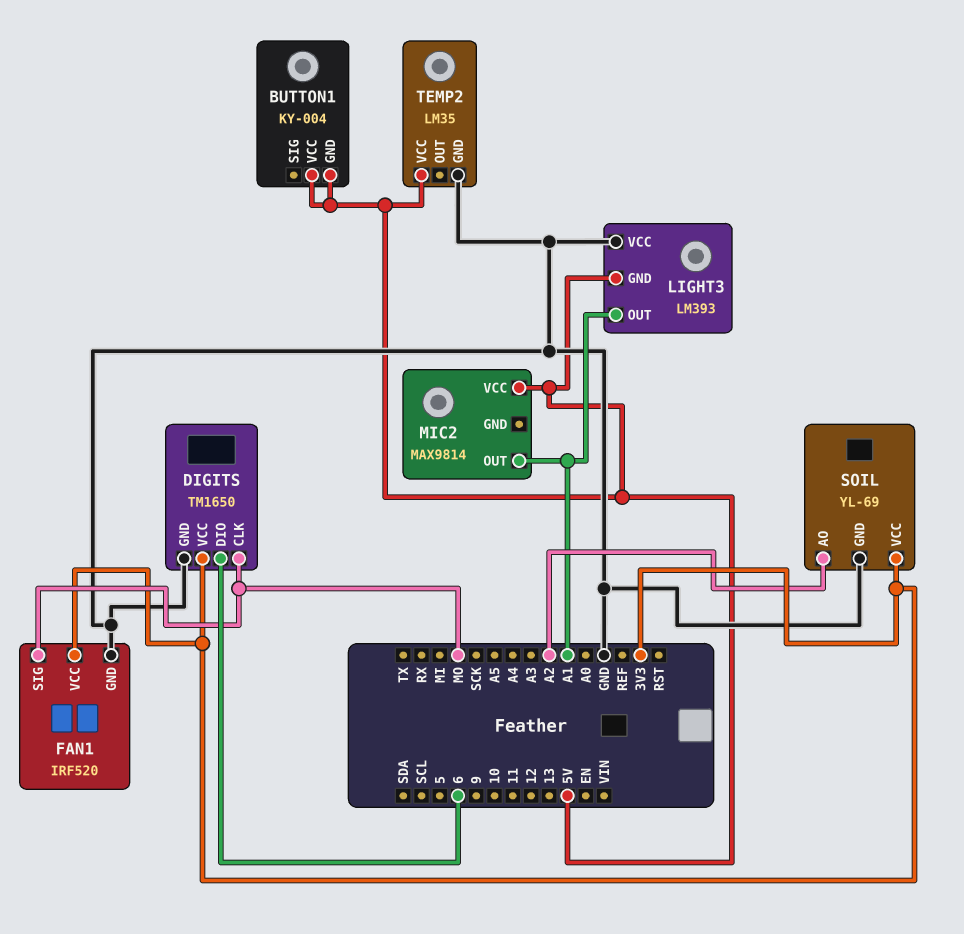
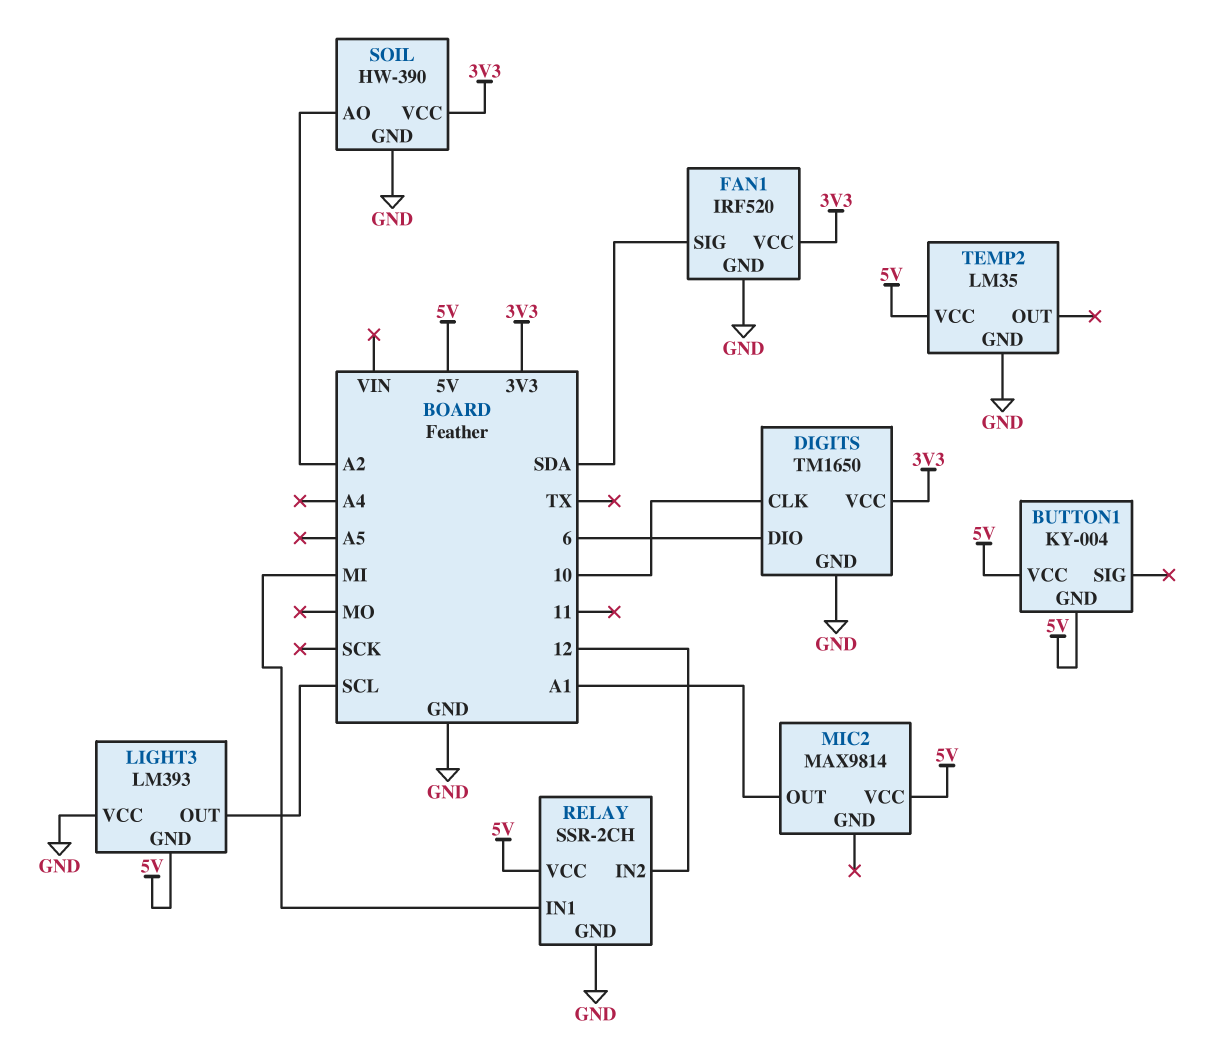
DIGITS pin CLK: MO -> 10
FAN1 pin SIG: MO -> SDA
LIGHT3 pin OUT: A1 -> SCL
RELAY: none -> SSR-2CH
RELAY pin GND: none -> GND
RELAY pin IN1: none -> MI
RELAY pin IN2: none -> 12
RELAY pin VCC: none -> 5V
SOIL: YL-69 -> HW-390

